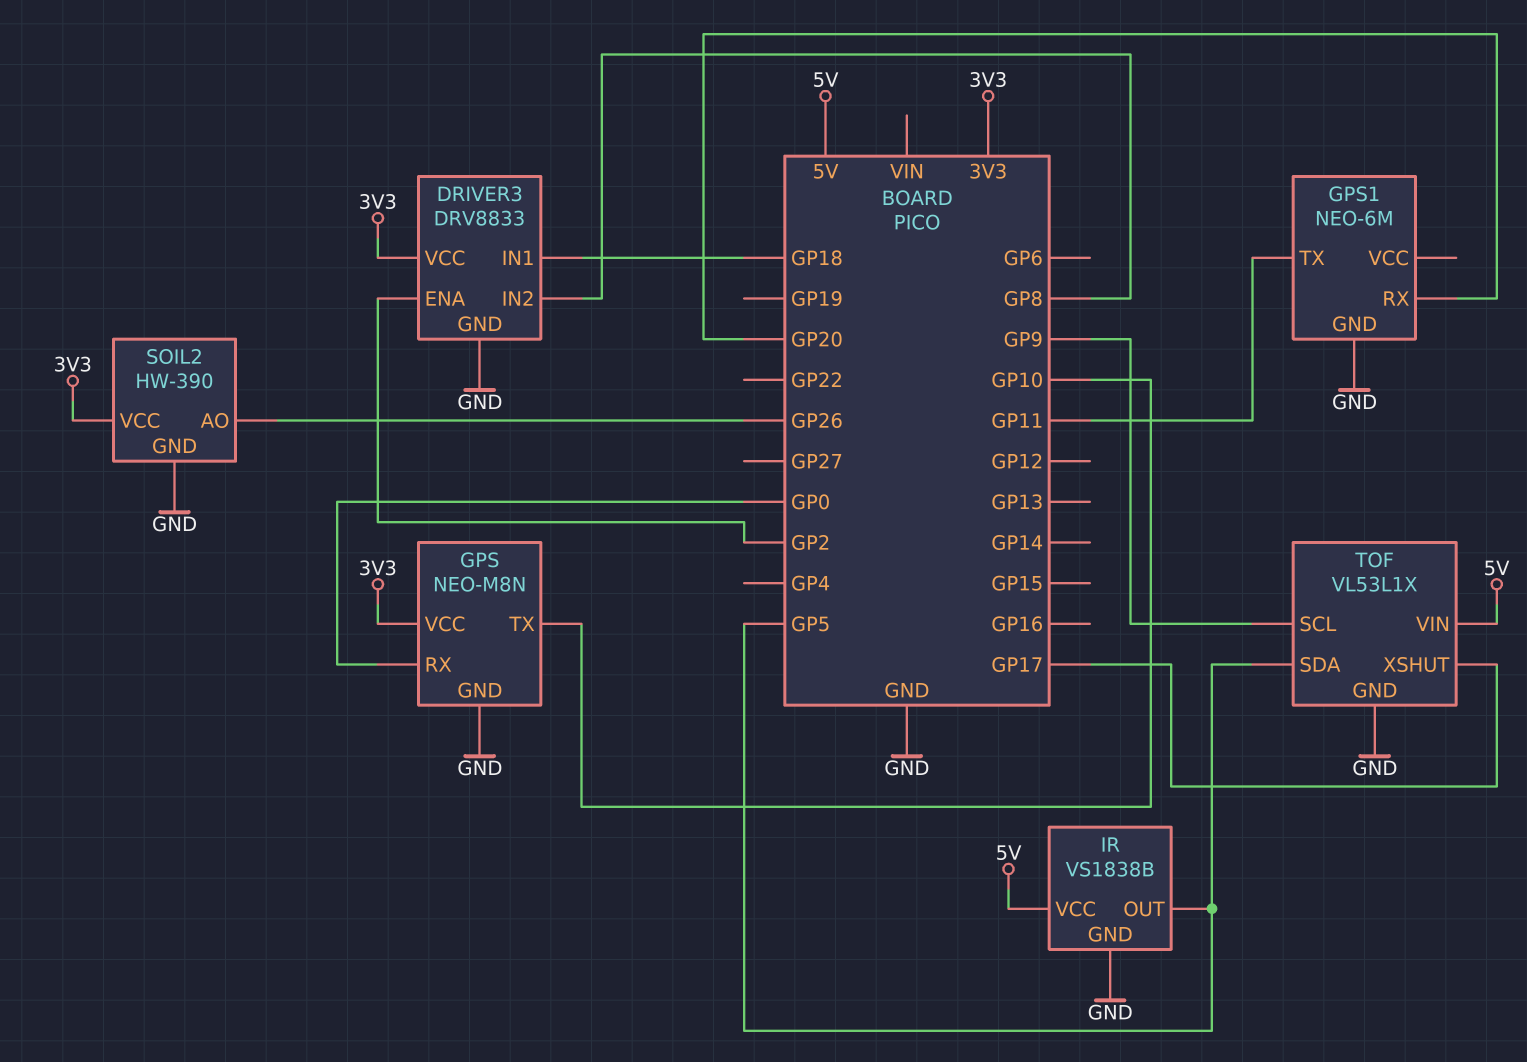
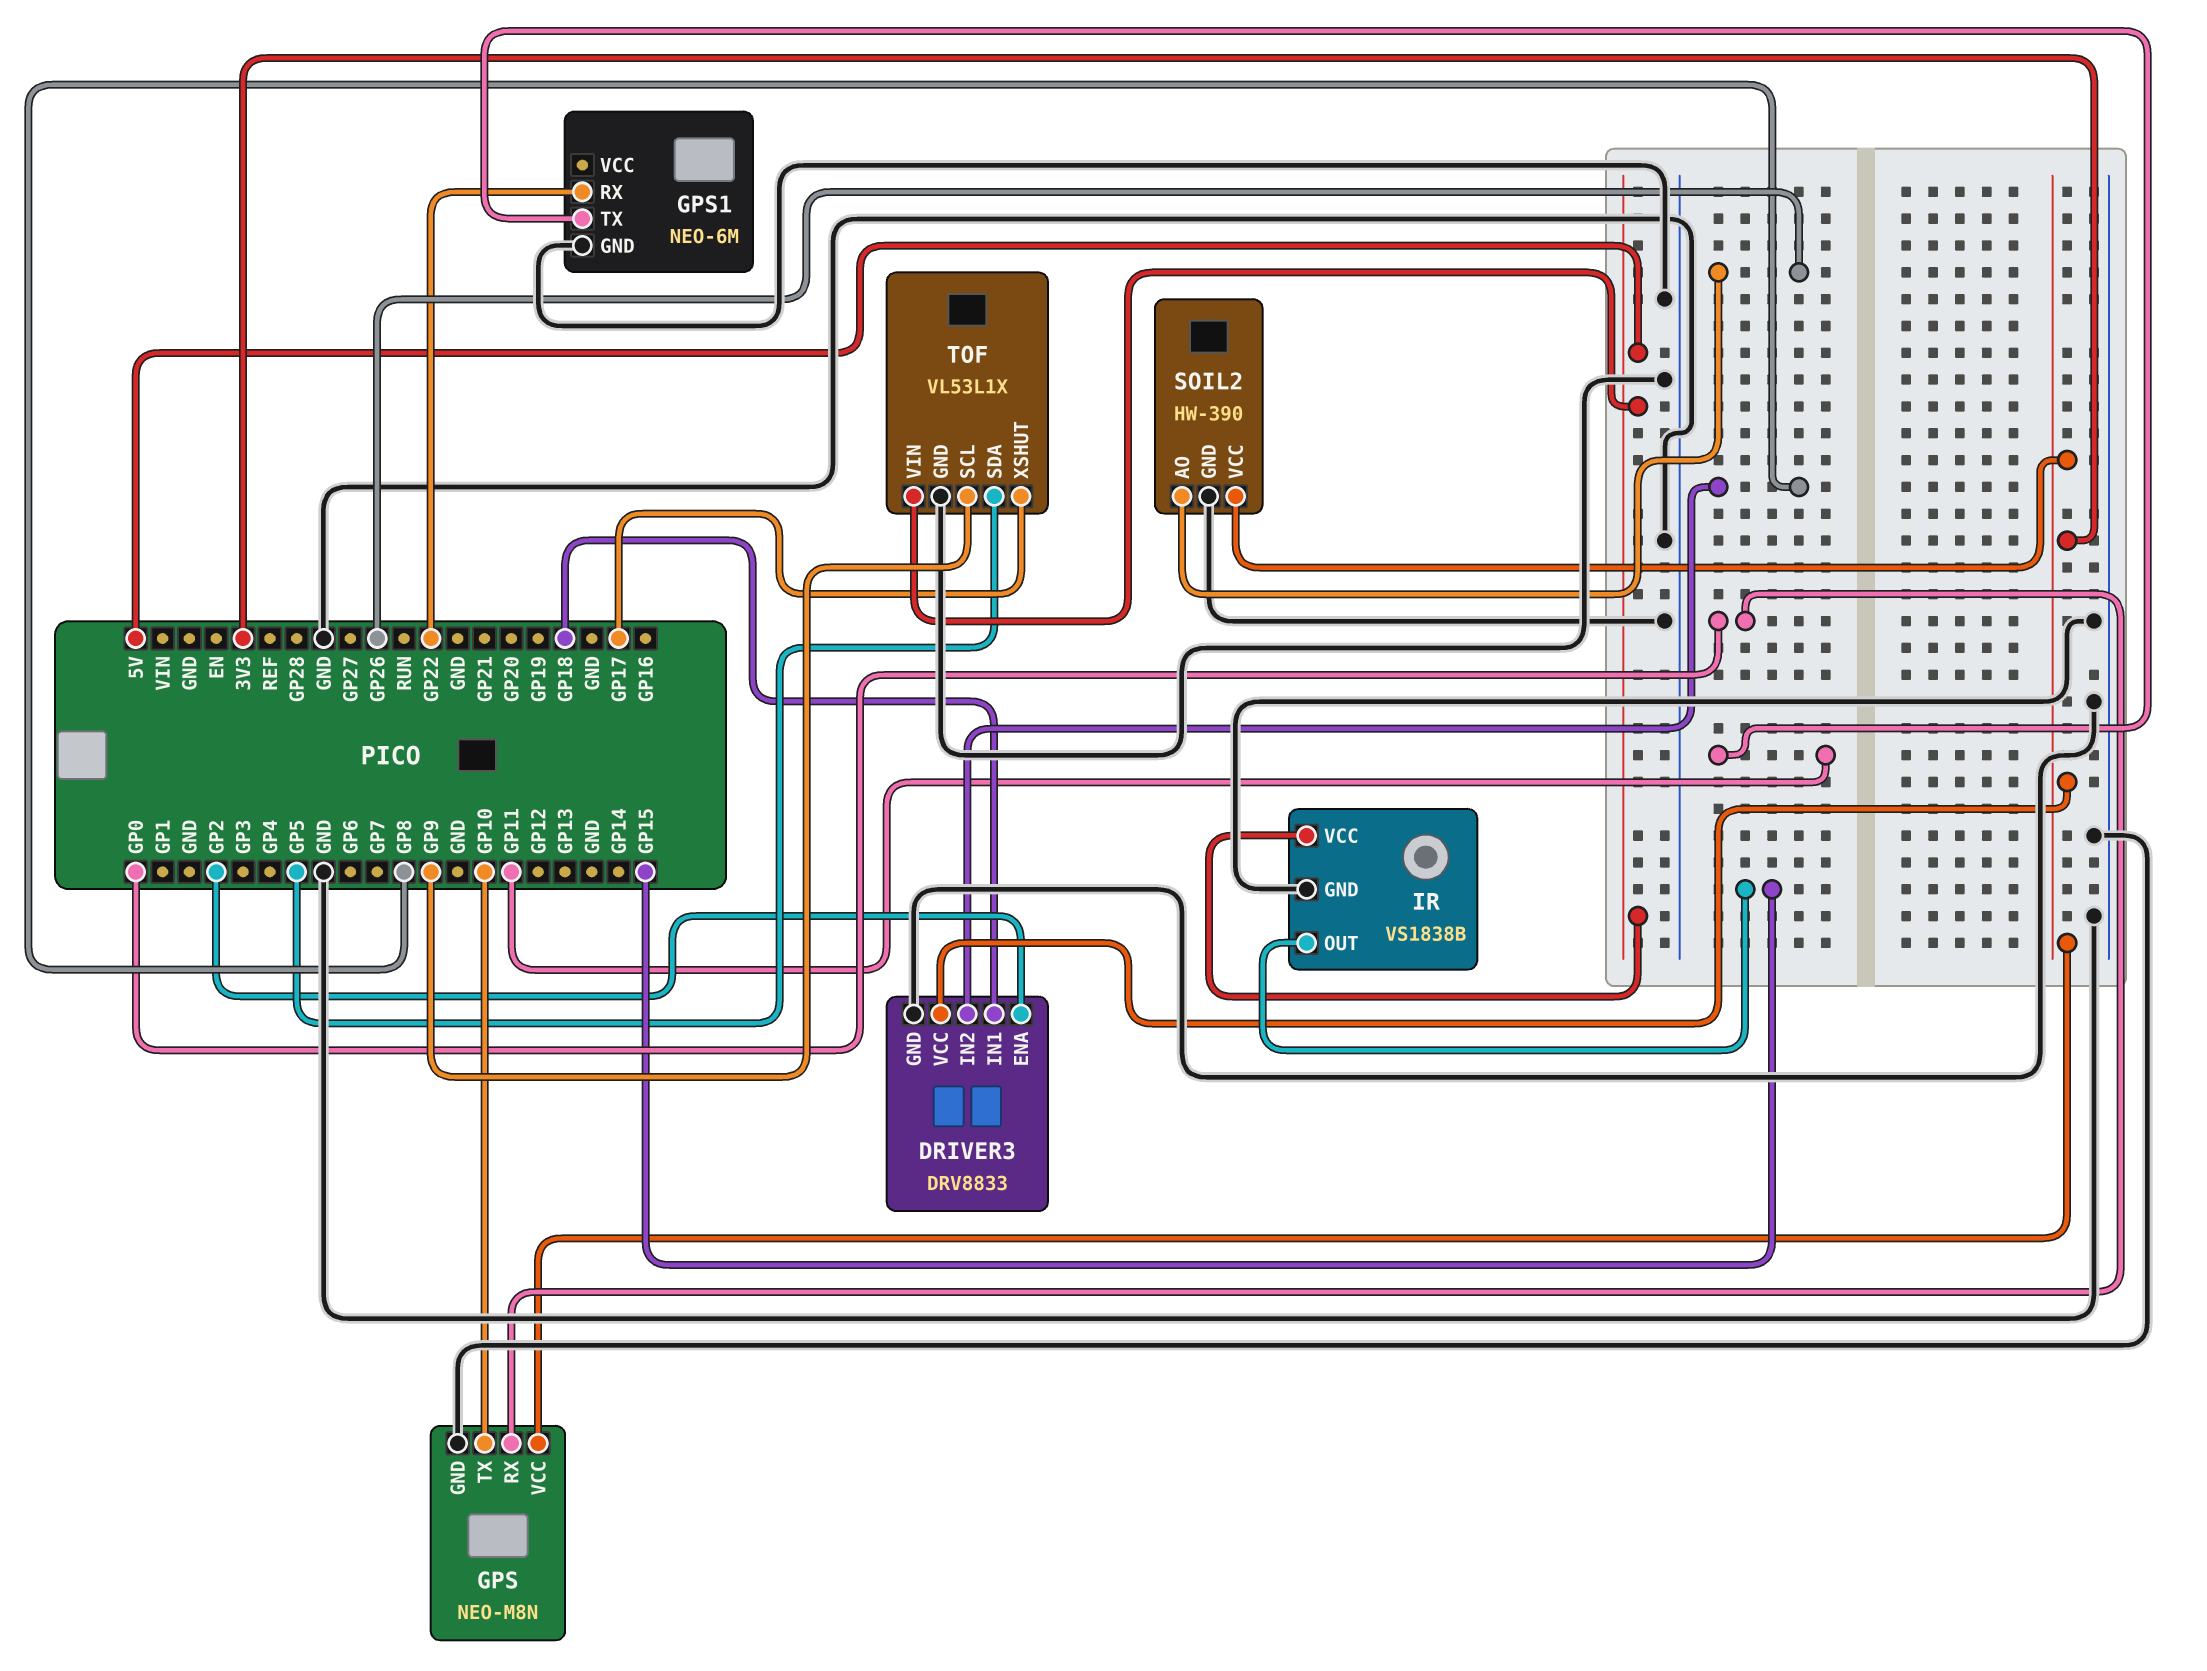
GPS1 pin RX: GP20 -> GP22
IR pin OUT: GP5 -> GP15

